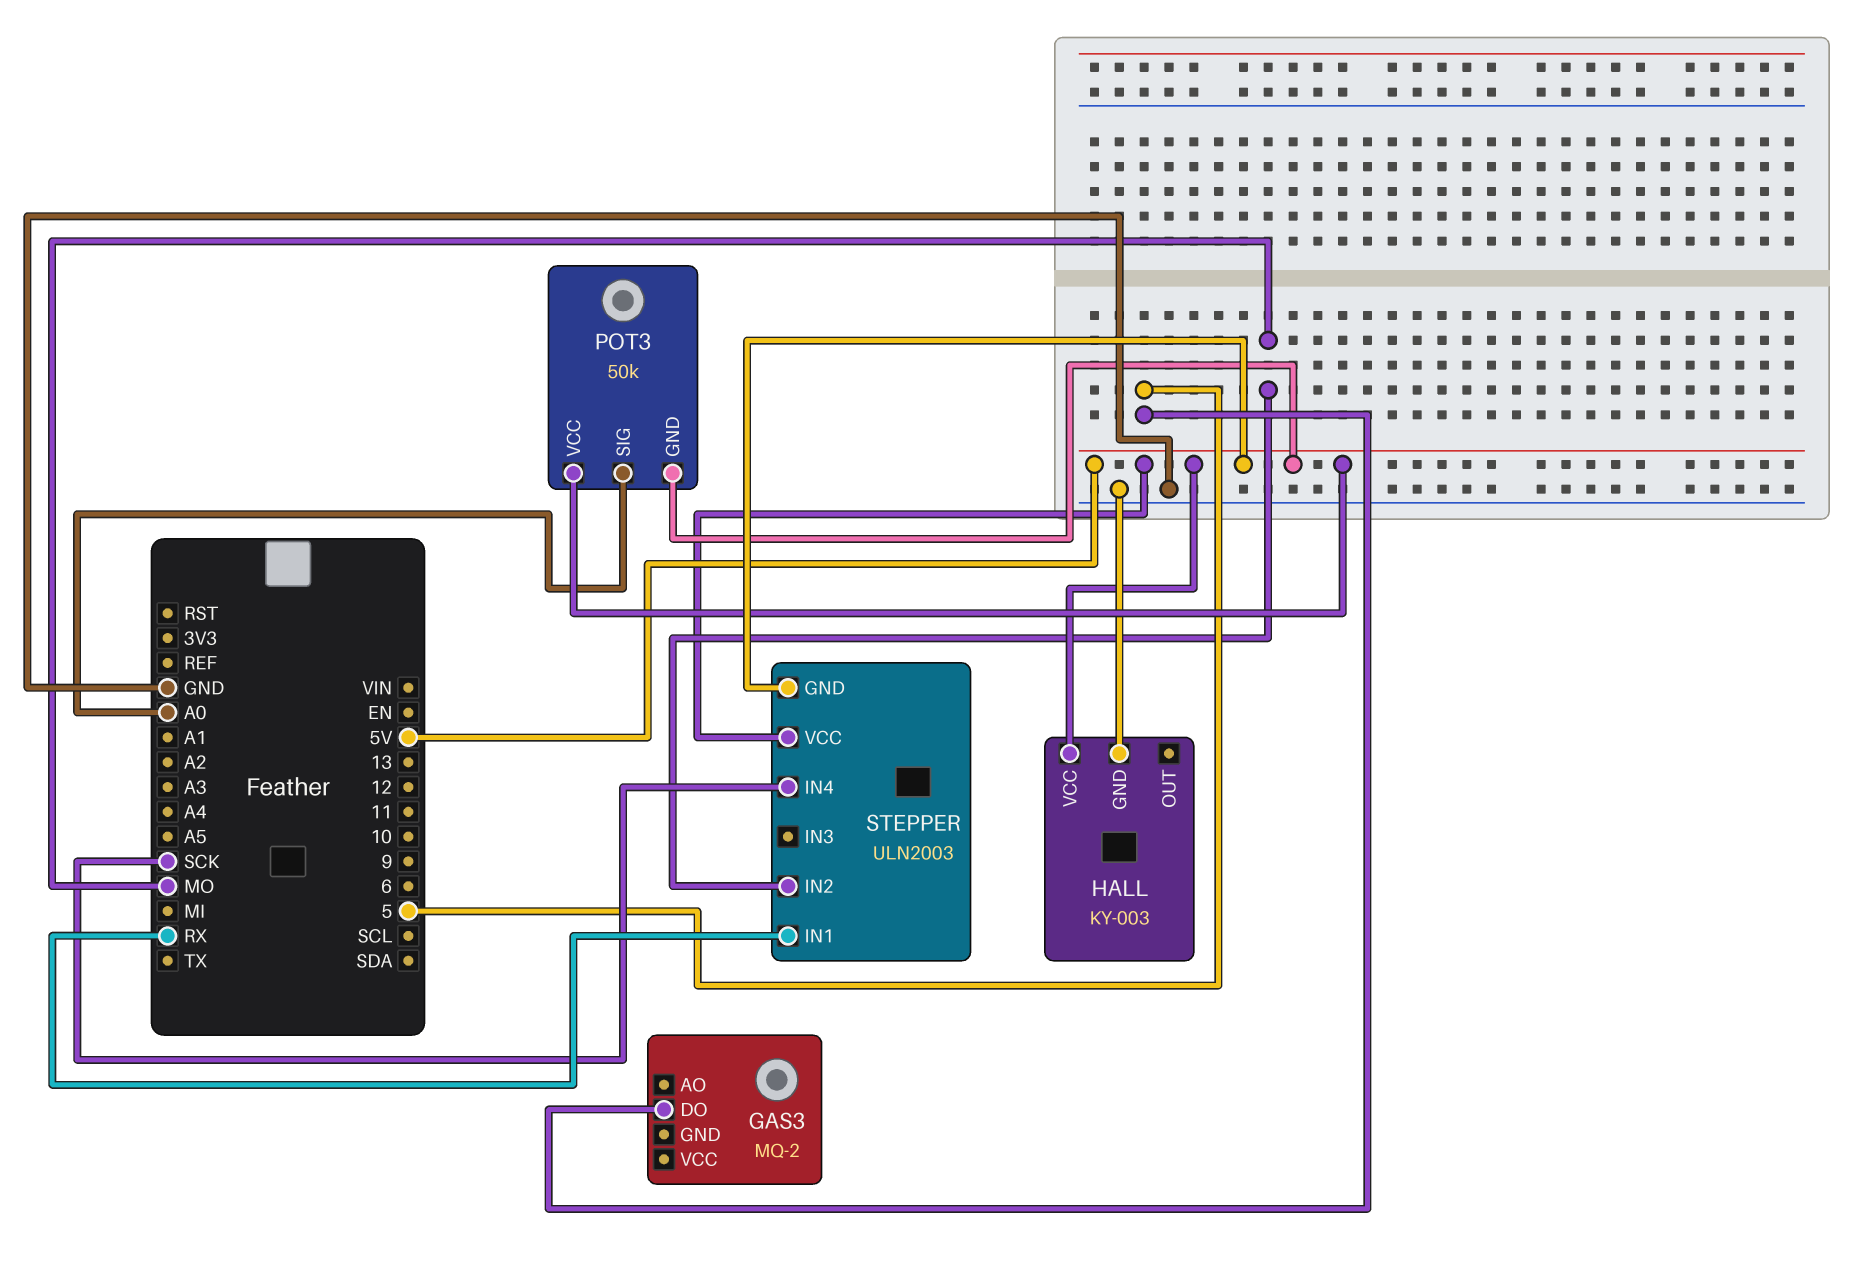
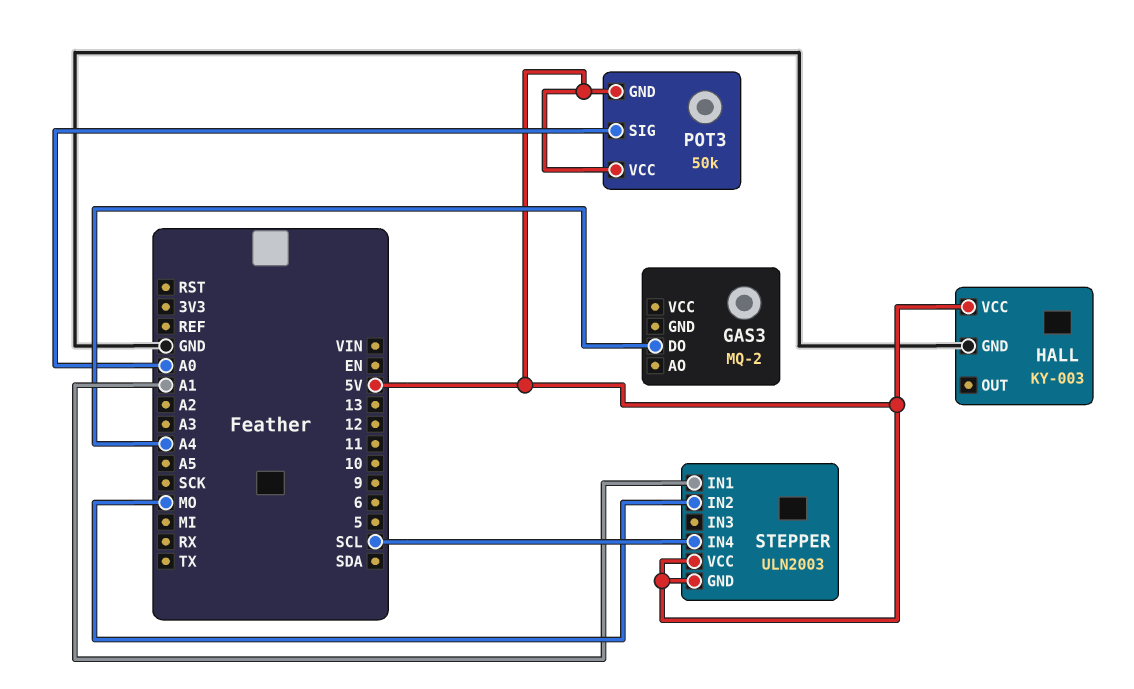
GAS3 pin DO: 5 -> A4
STEPPER pin IN1: RX -> A1
STEPPER pin IN4: SCK -> SCL

